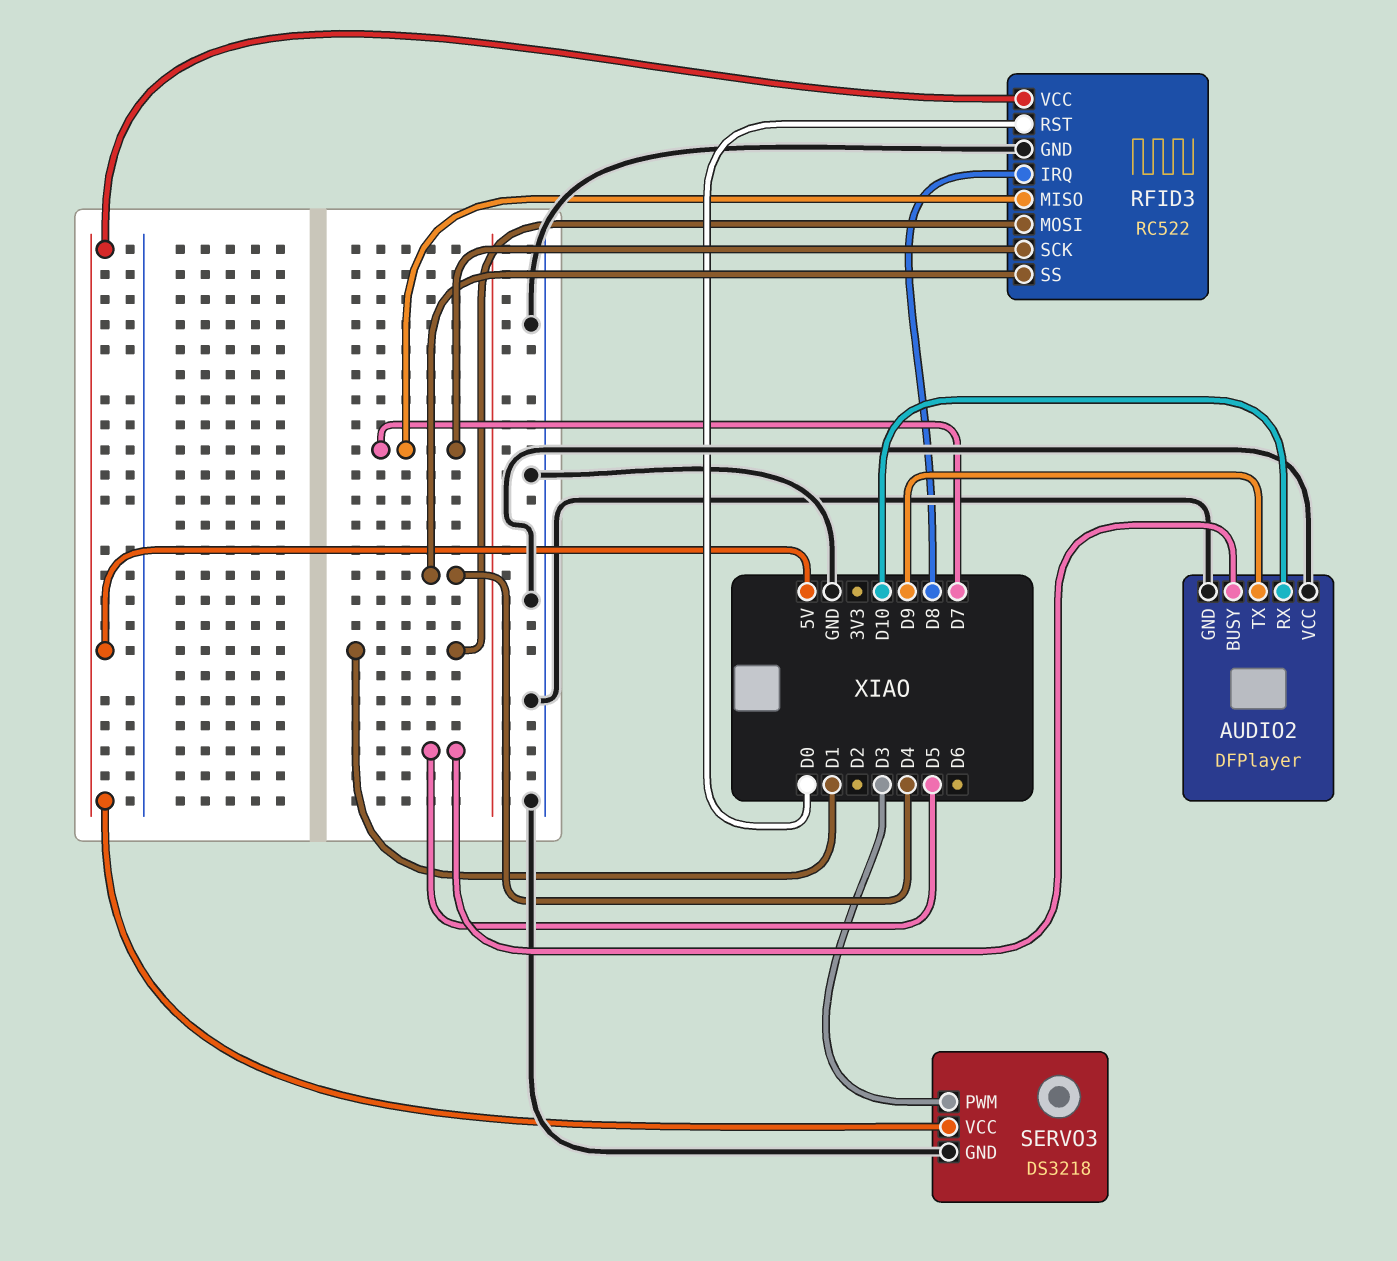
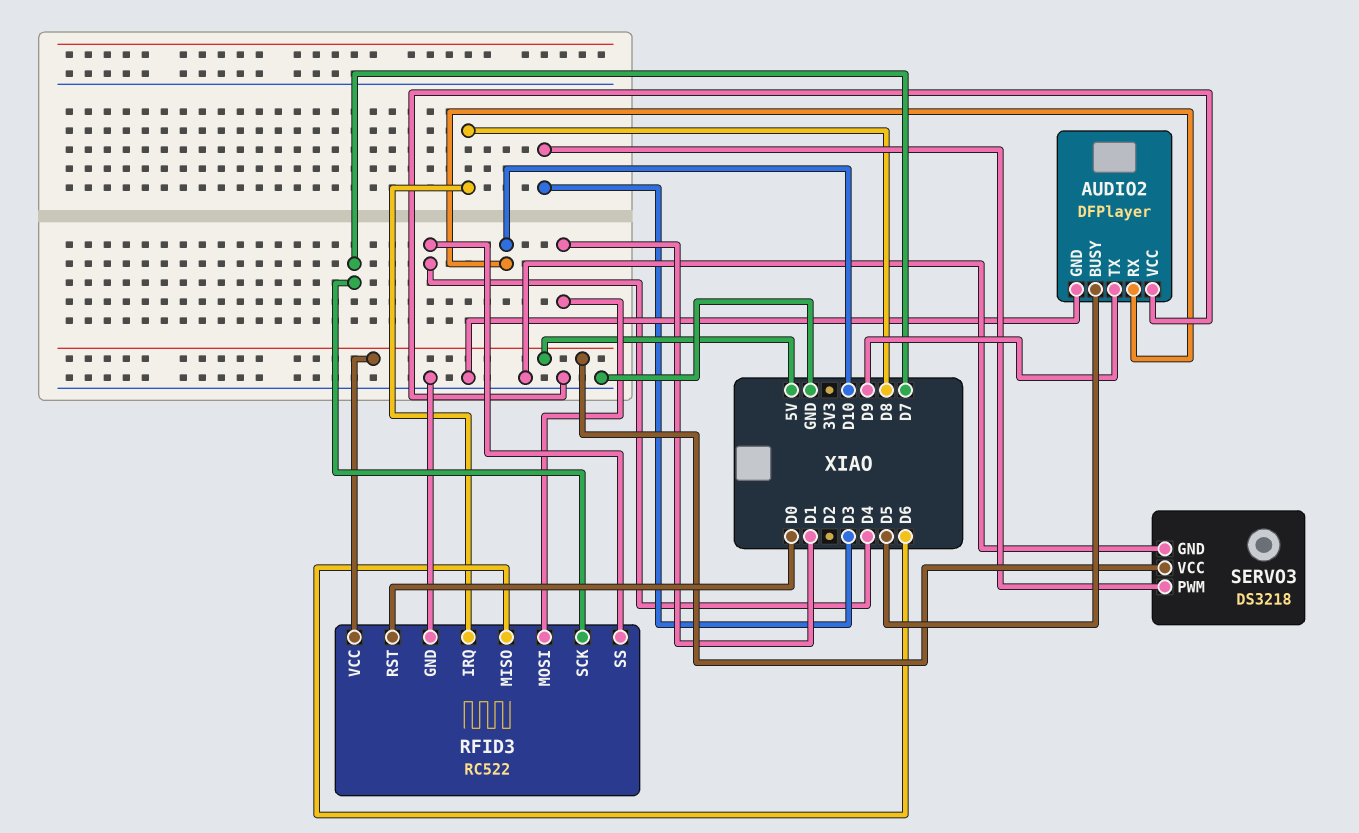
RFID3 pin MISO: D7 -> D6

